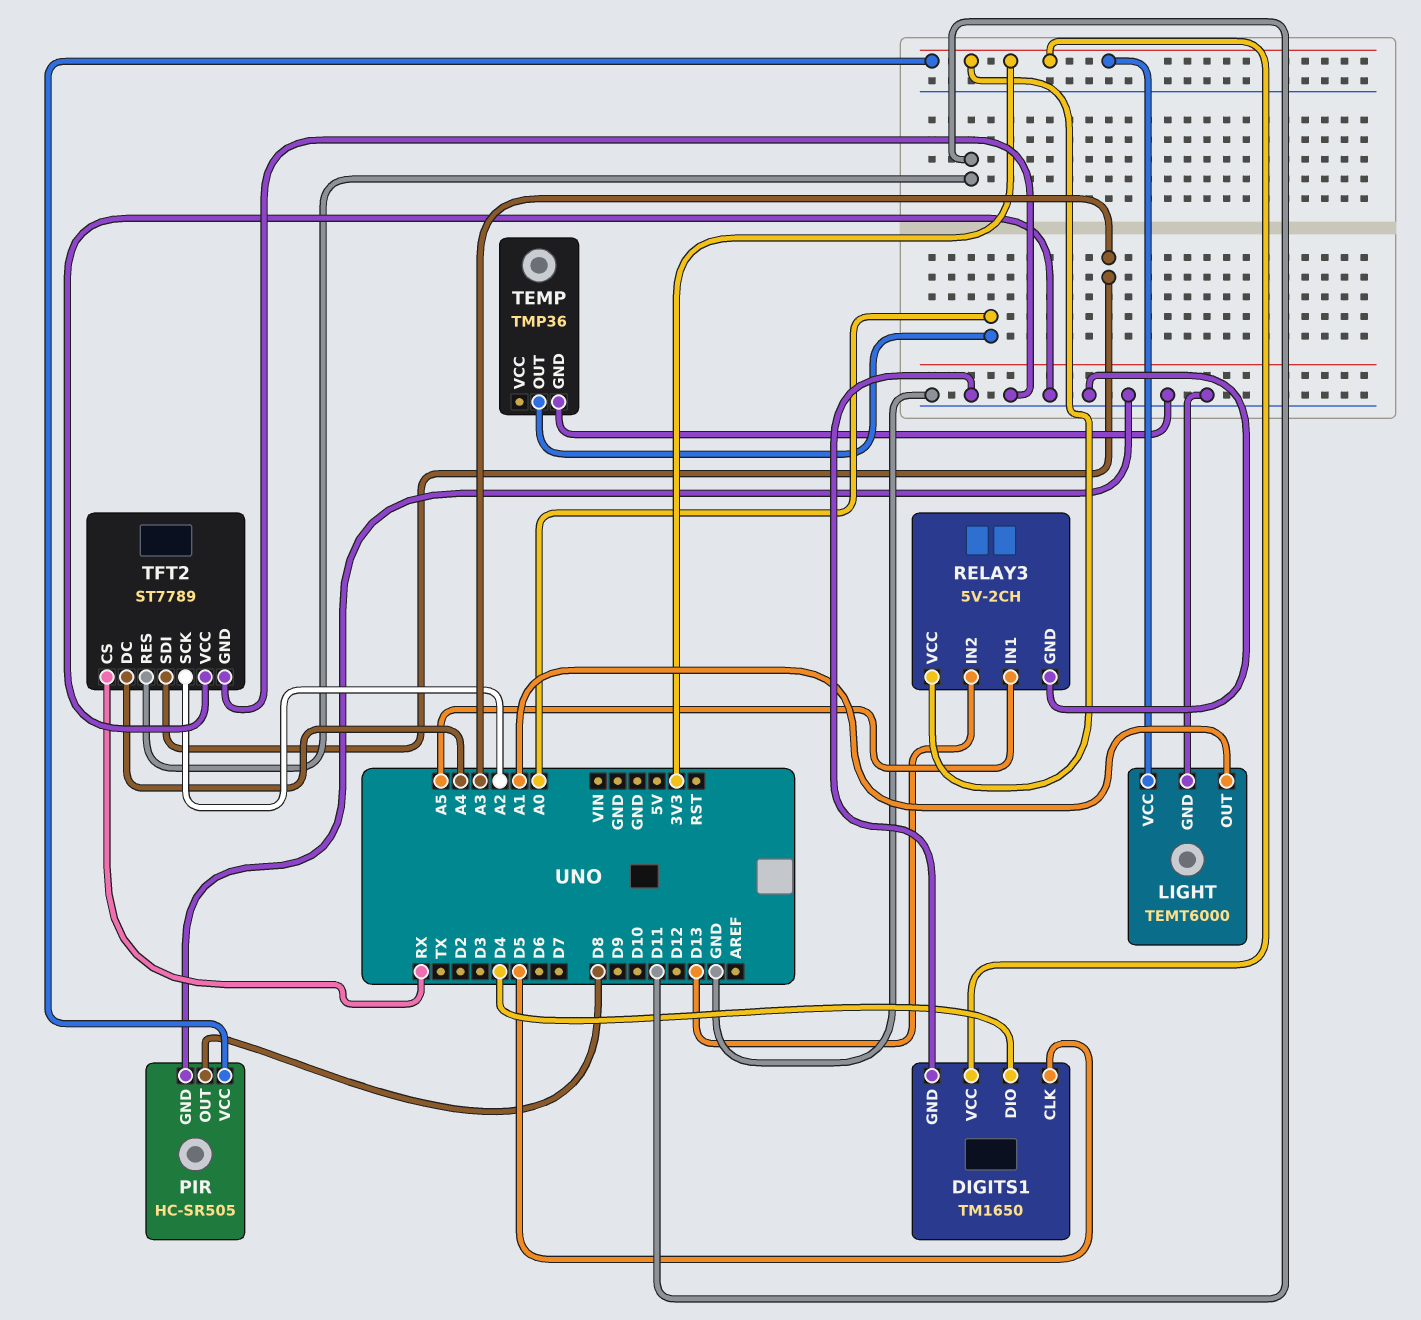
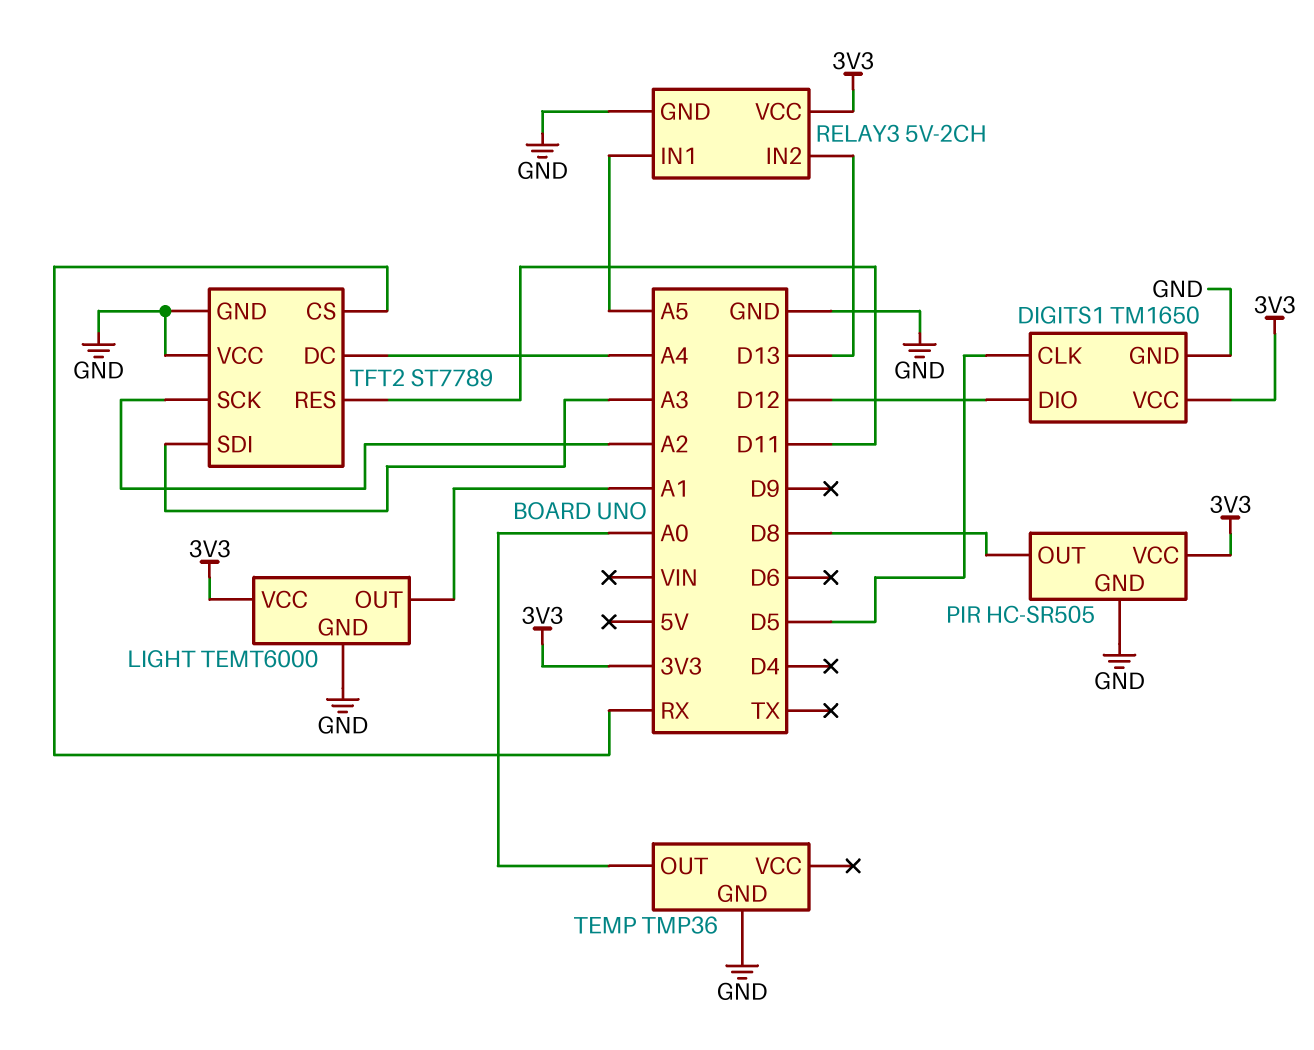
DIGITS1 pin DIO: D4 -> D12

